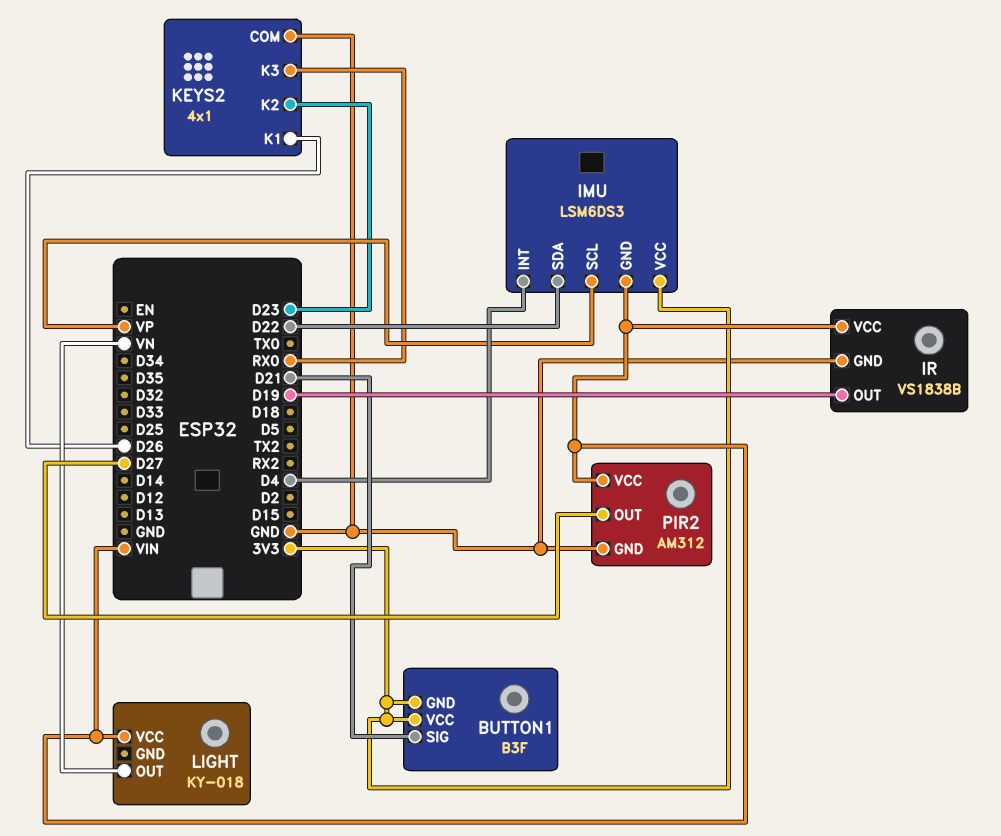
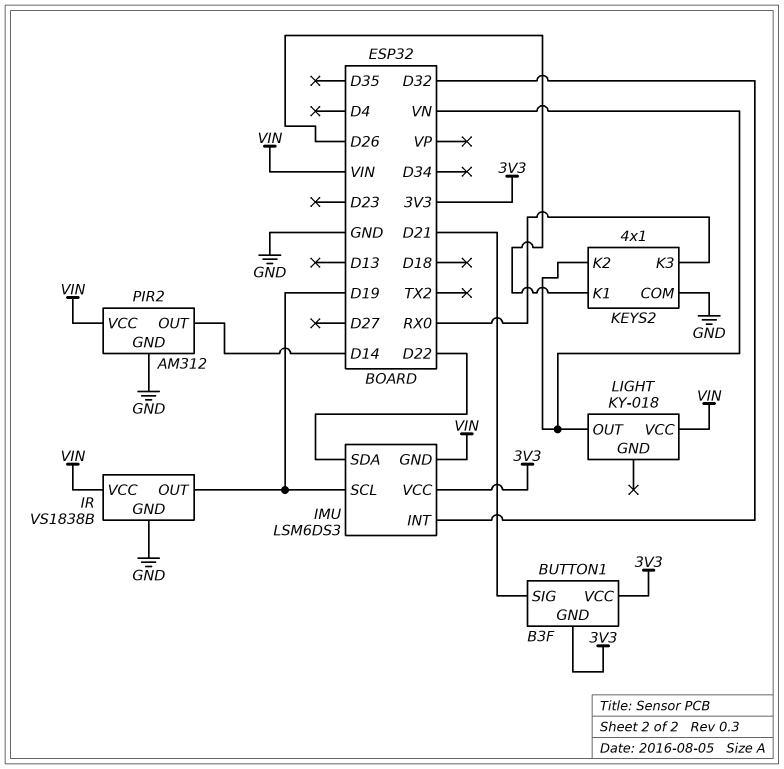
IMU pin INT: D4 -> D32
IMU pin SCL: VP -> D19
KEYS2 pin K2: D23 -> VN
PIR2 pin OUT: D27 -> D14

